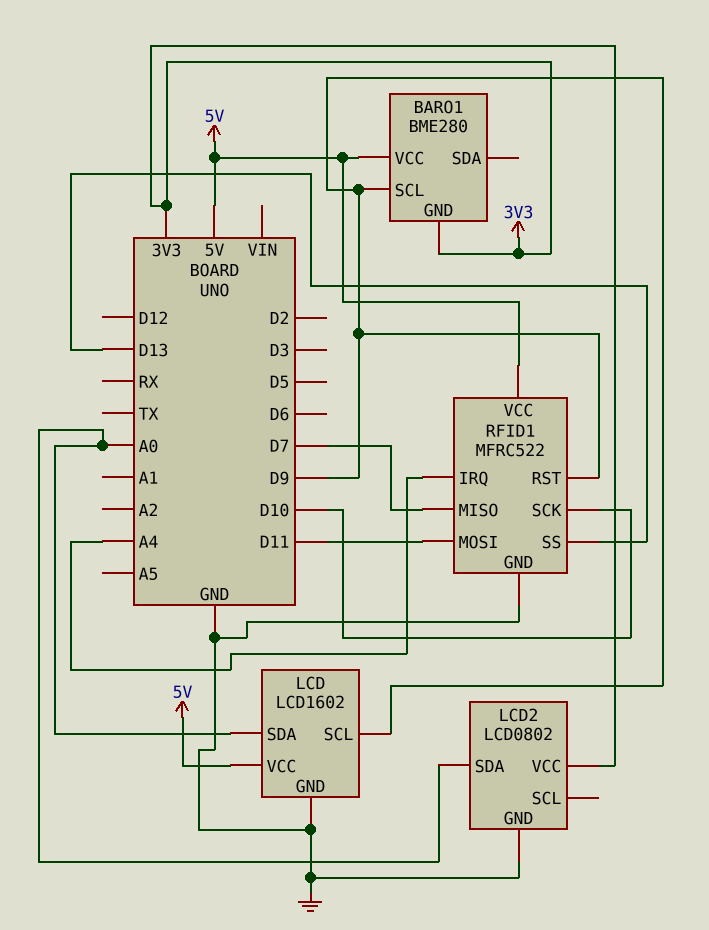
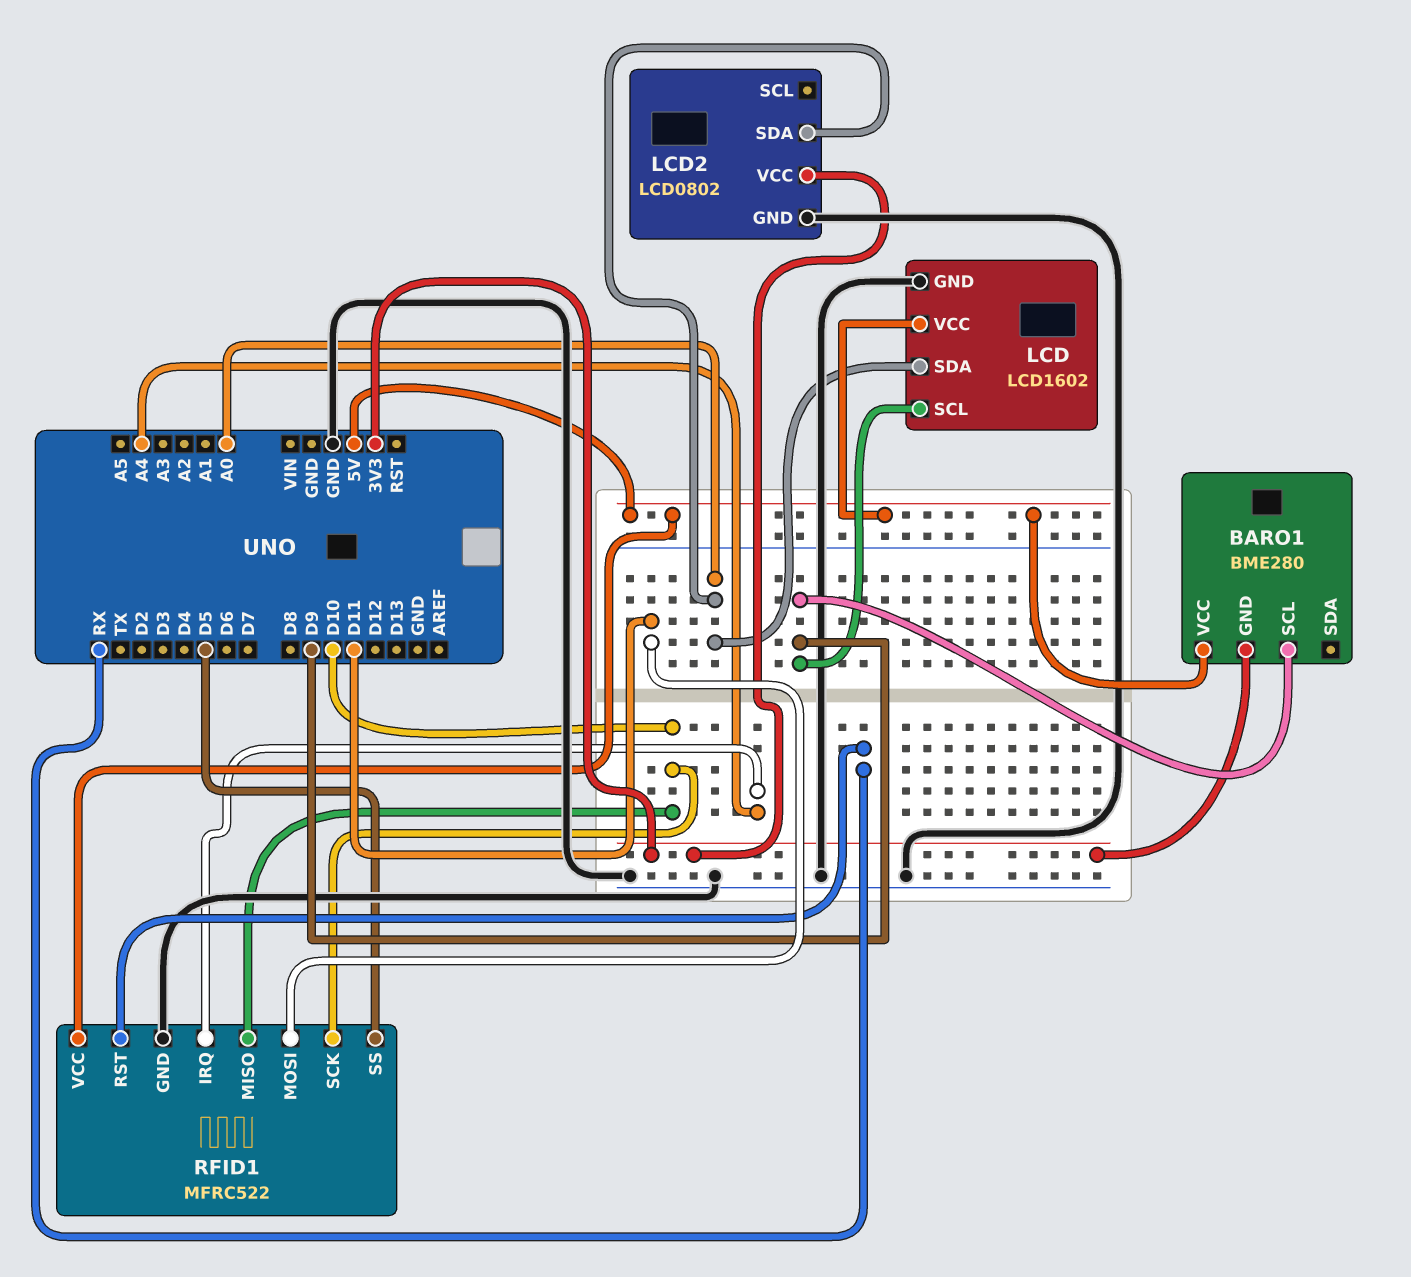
RFID1 pin MISO: D7 -> D10
RFID1 pin RST: D9 -> RX
RFID1 pin SS: D13 -> D5

